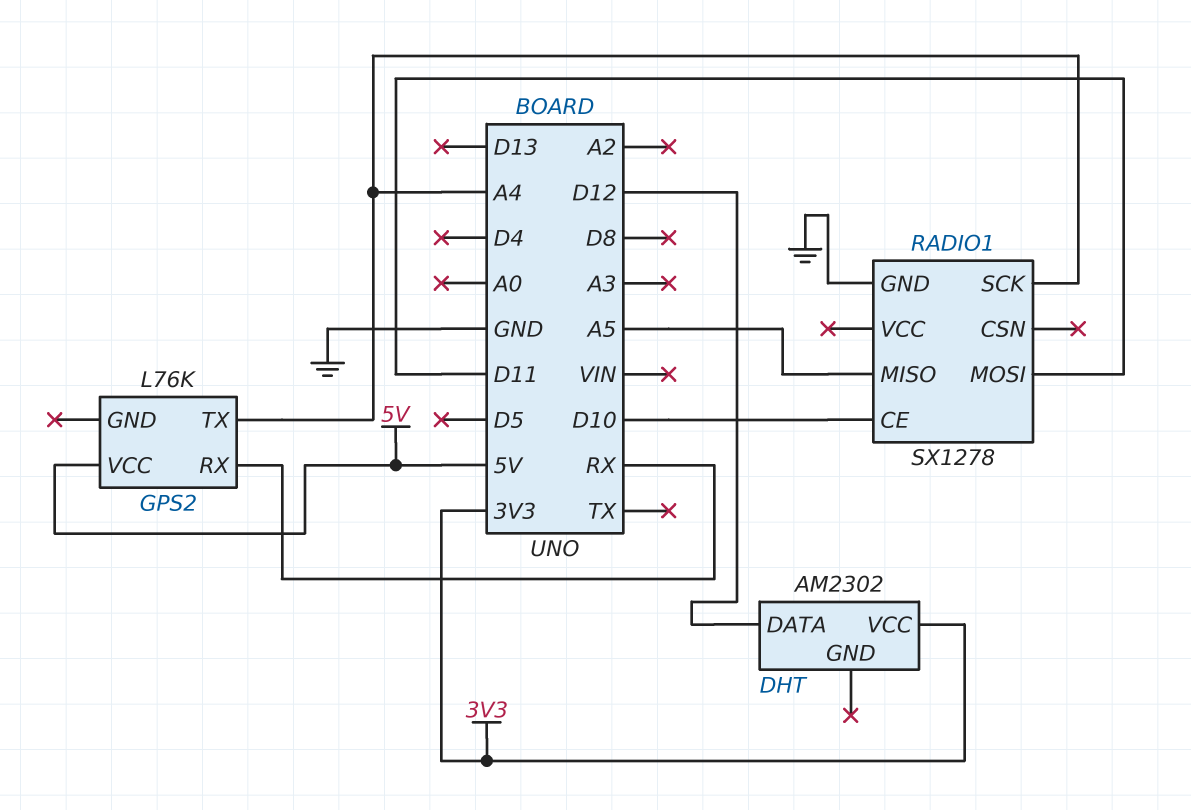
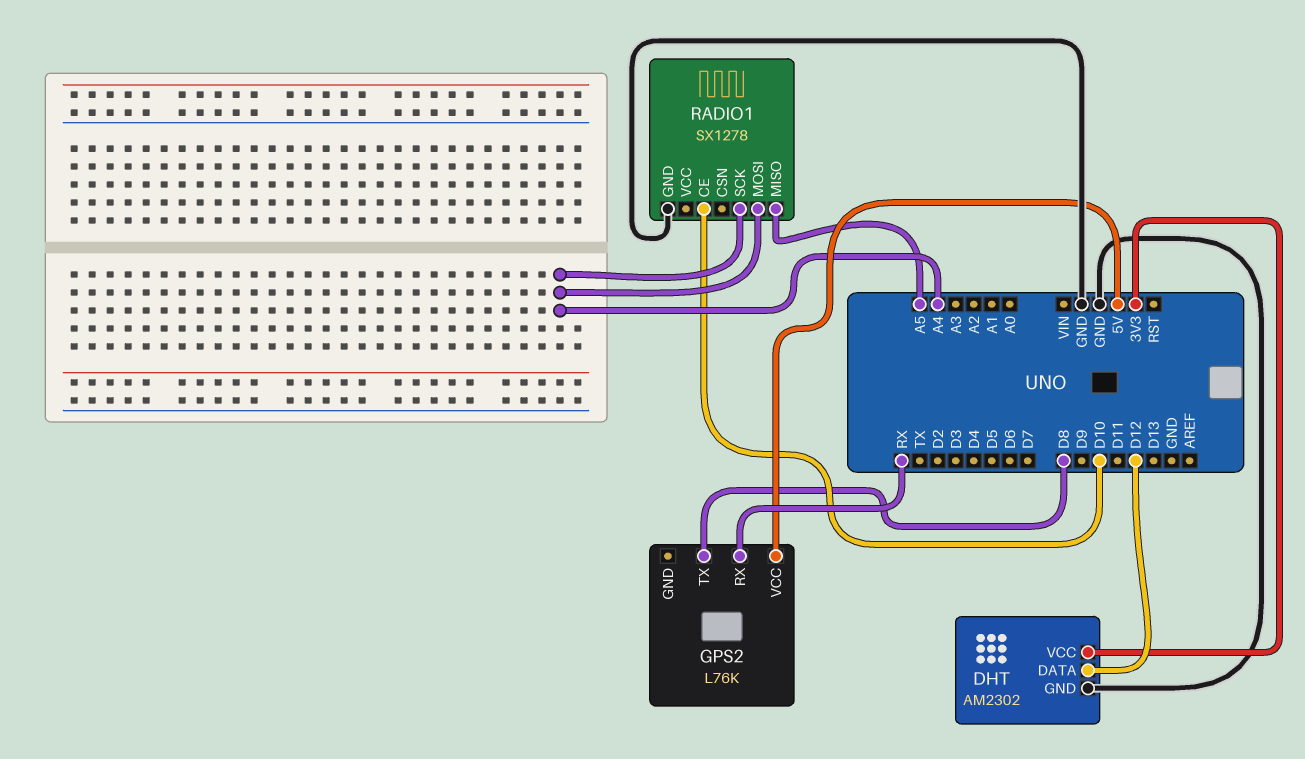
DHT pin GND: none -> GND
GPS2 pin TX: A4 -> D8
RADIO1 pin MOSI: D11 -> A4

